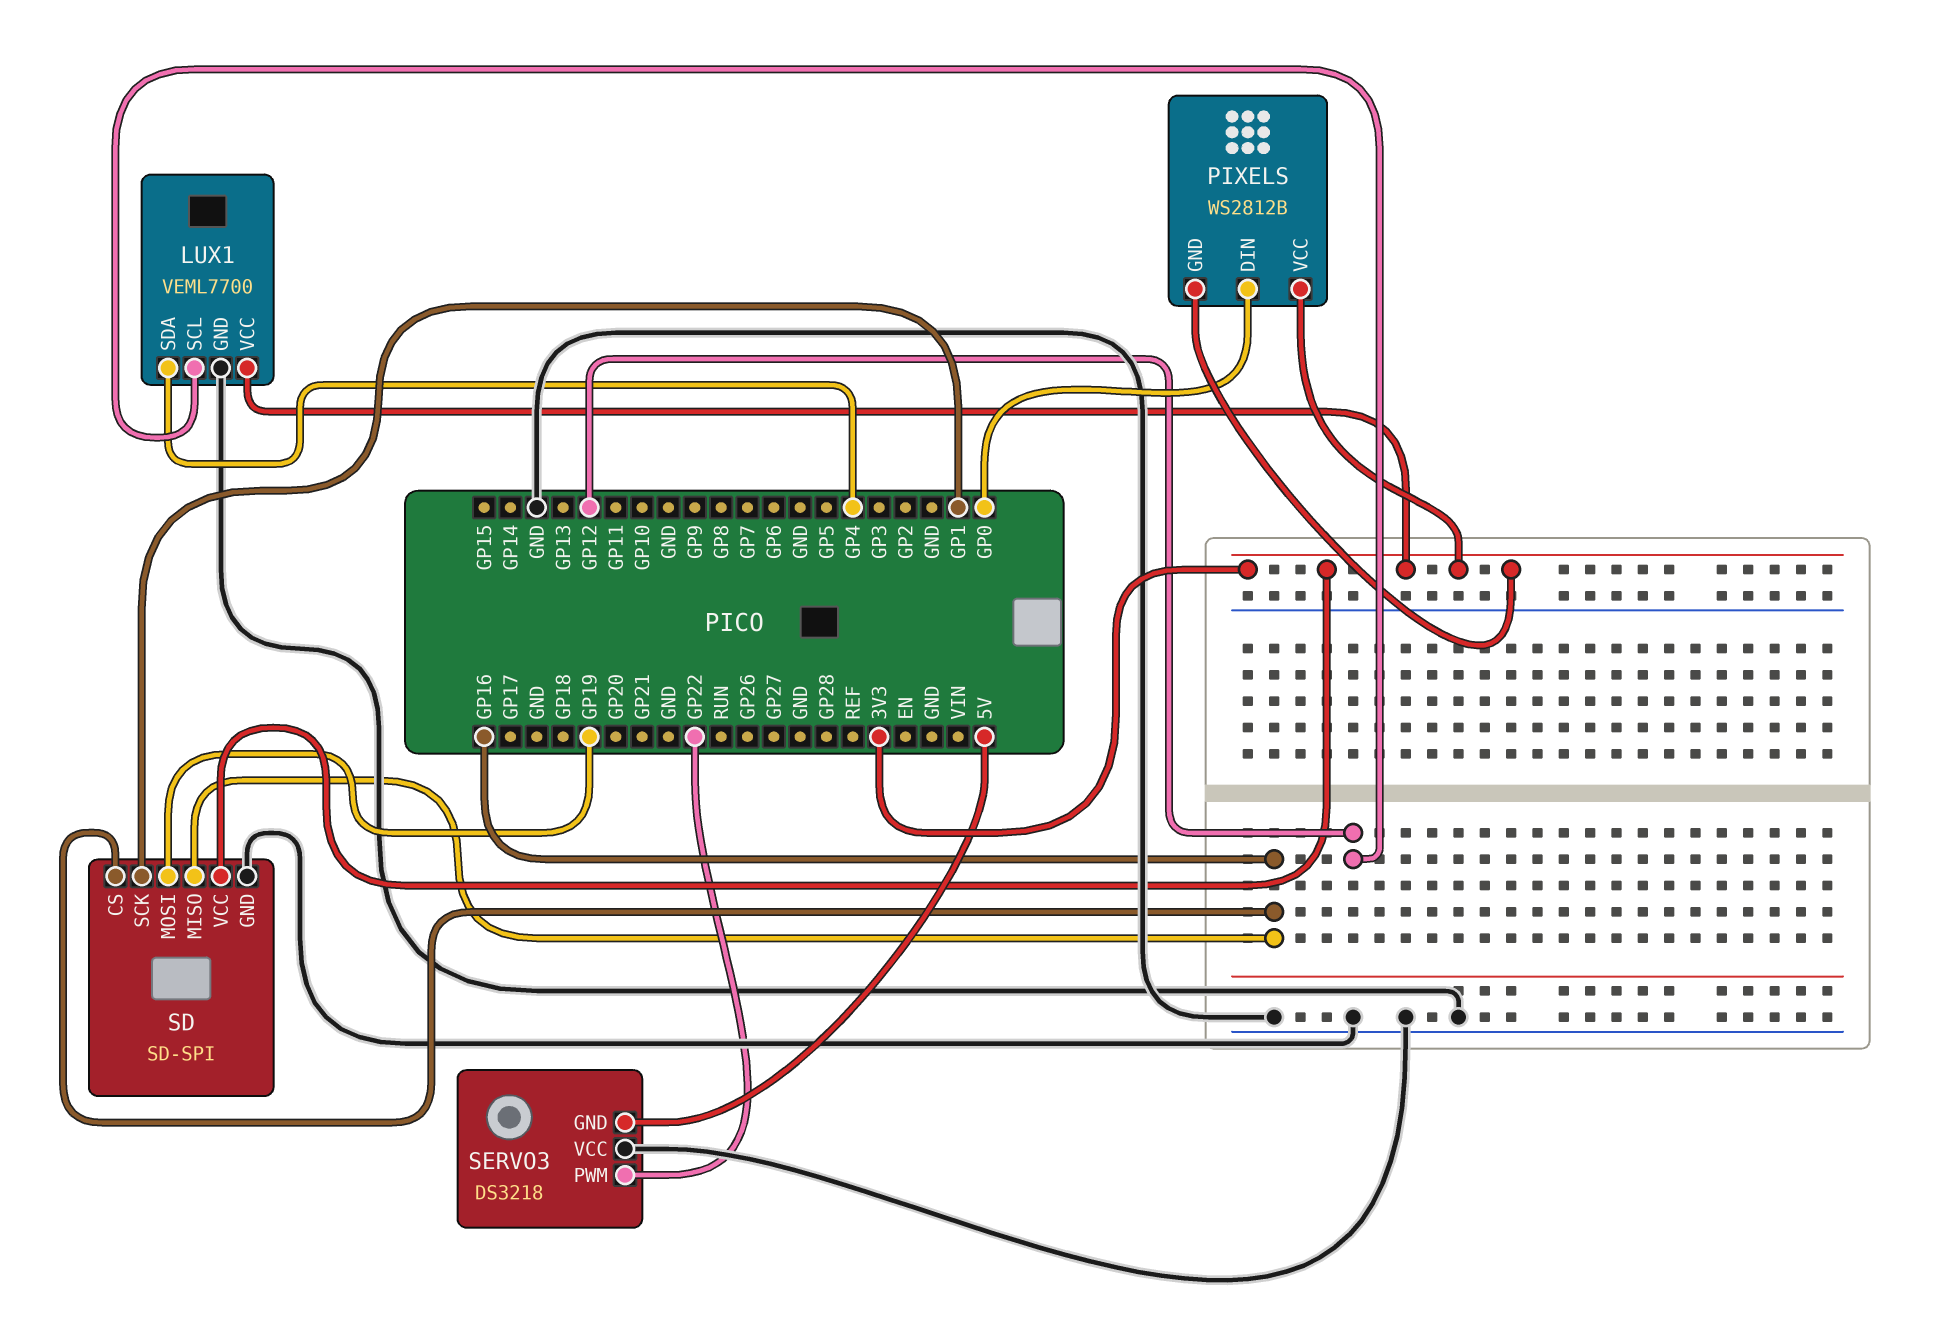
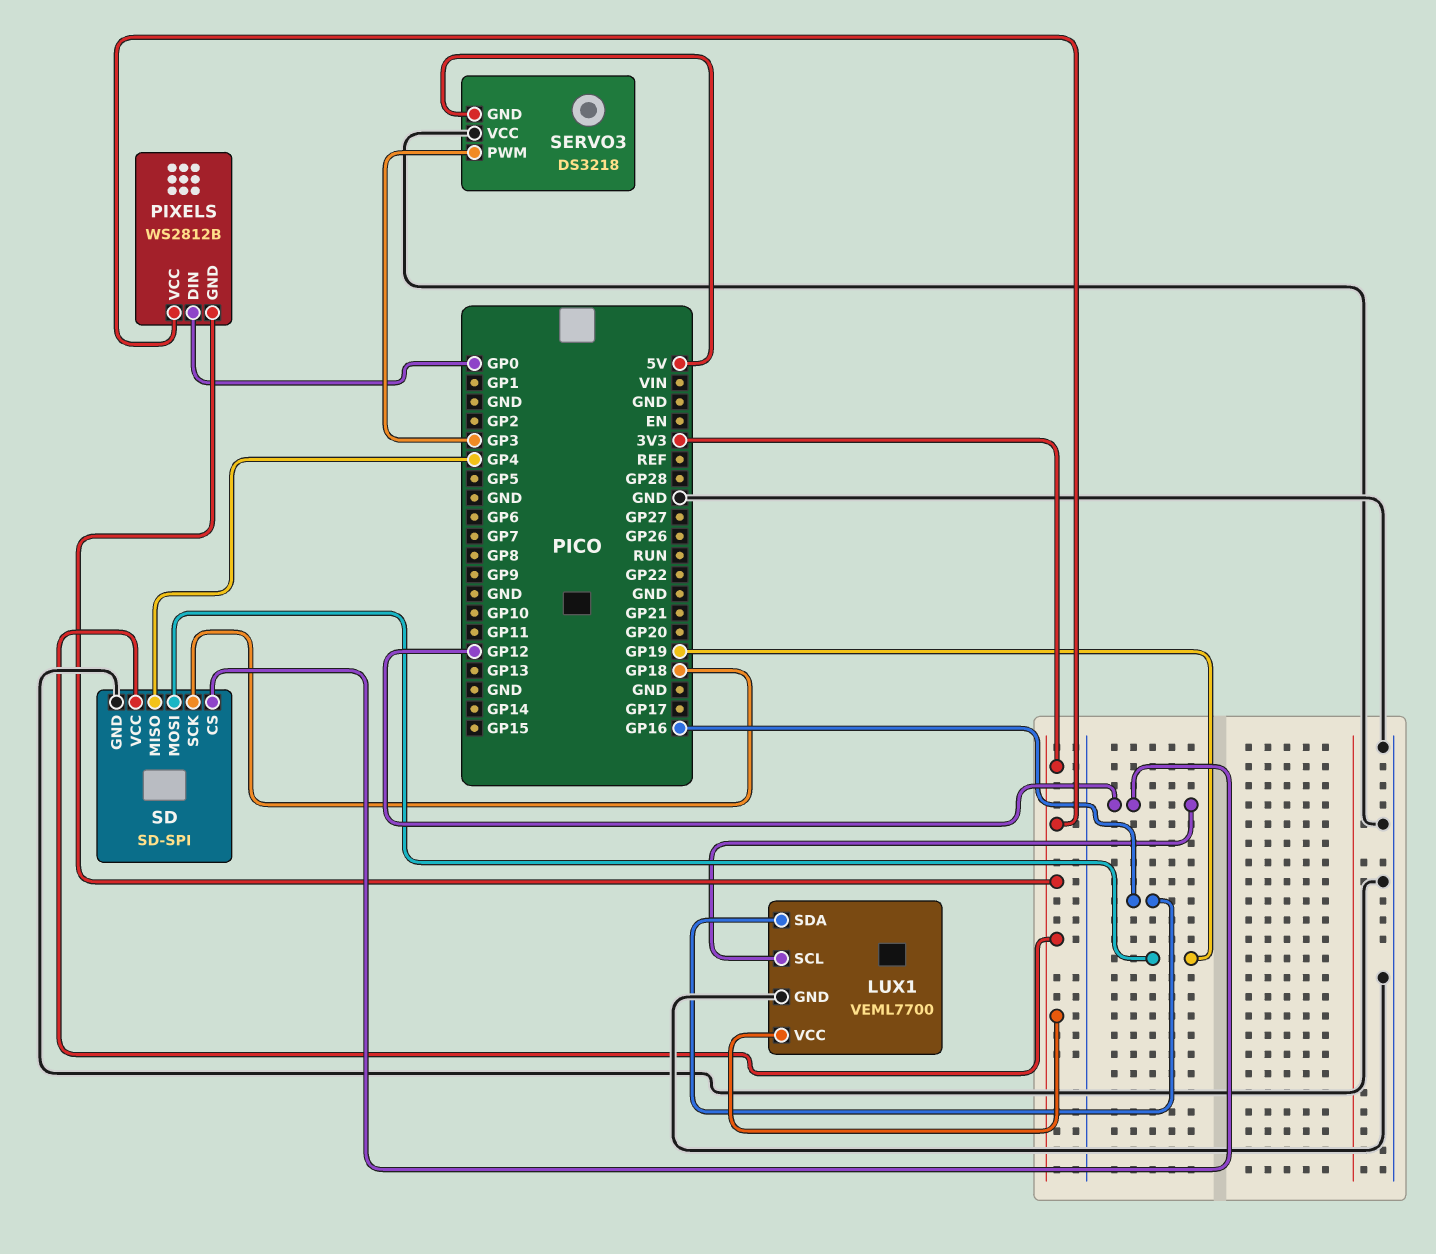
LUX1 pin SDA: GP4 -> GP16
SD pin CS: GP16 -> GP12
SD pin MISO: GP16 -> GP4
SD pin SCK: GP1 -> GP18
SERVO3 pin PWM: GP22 -> GP3

